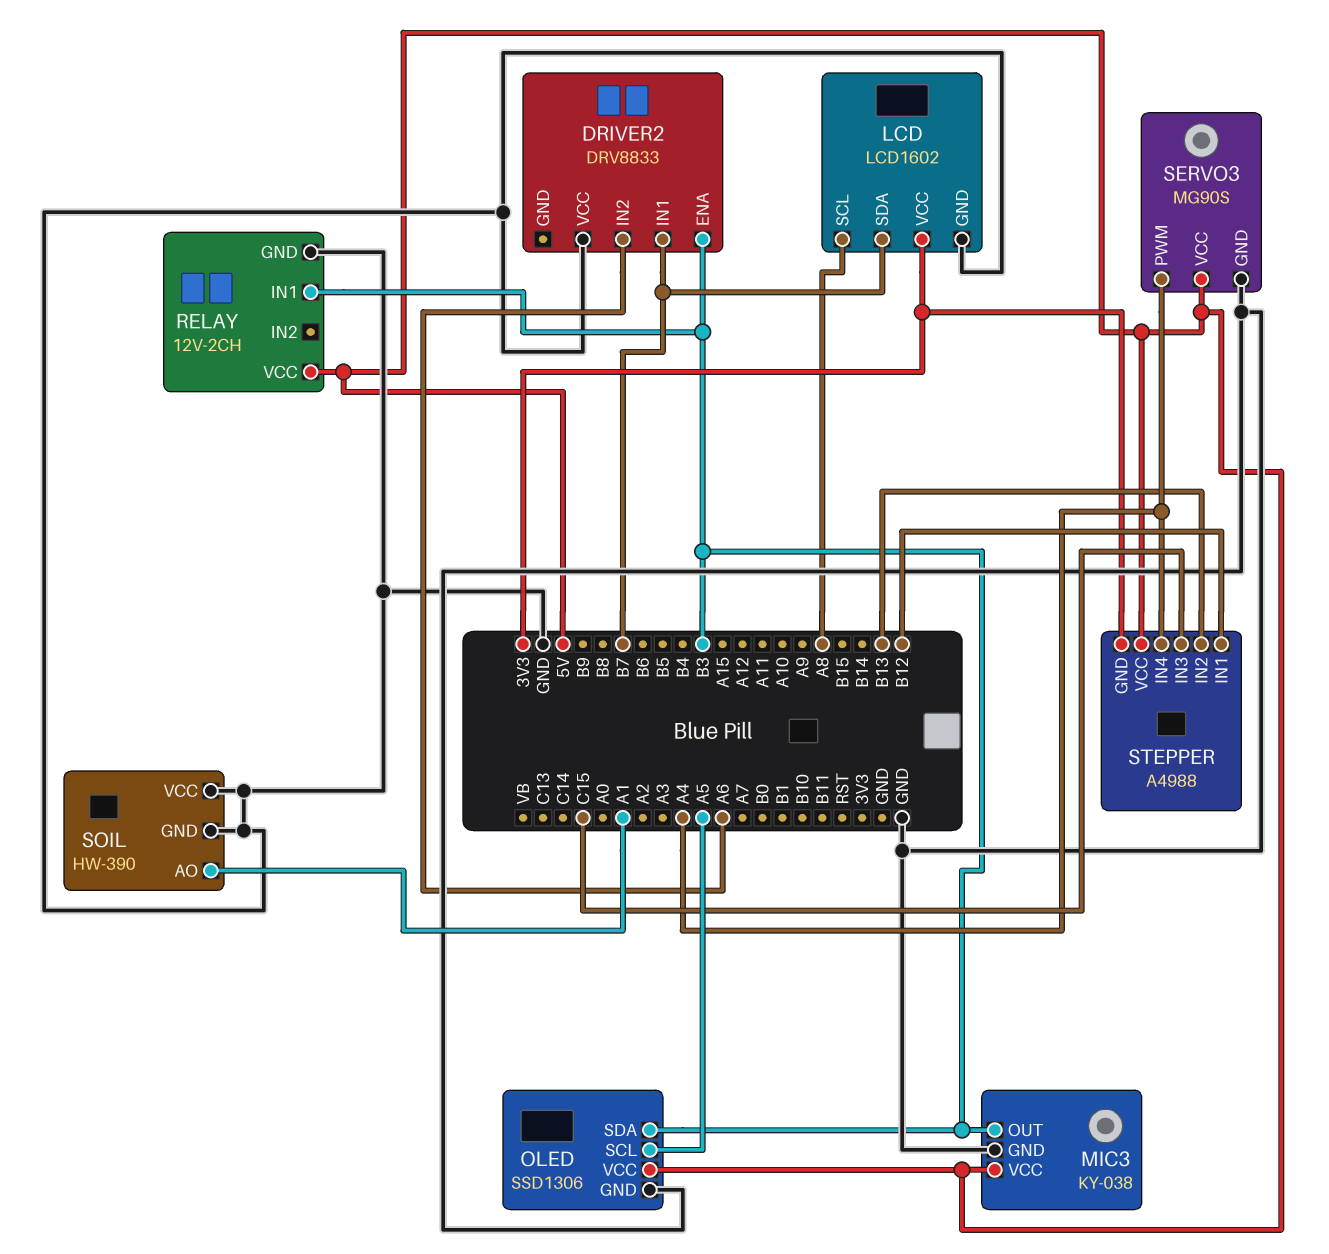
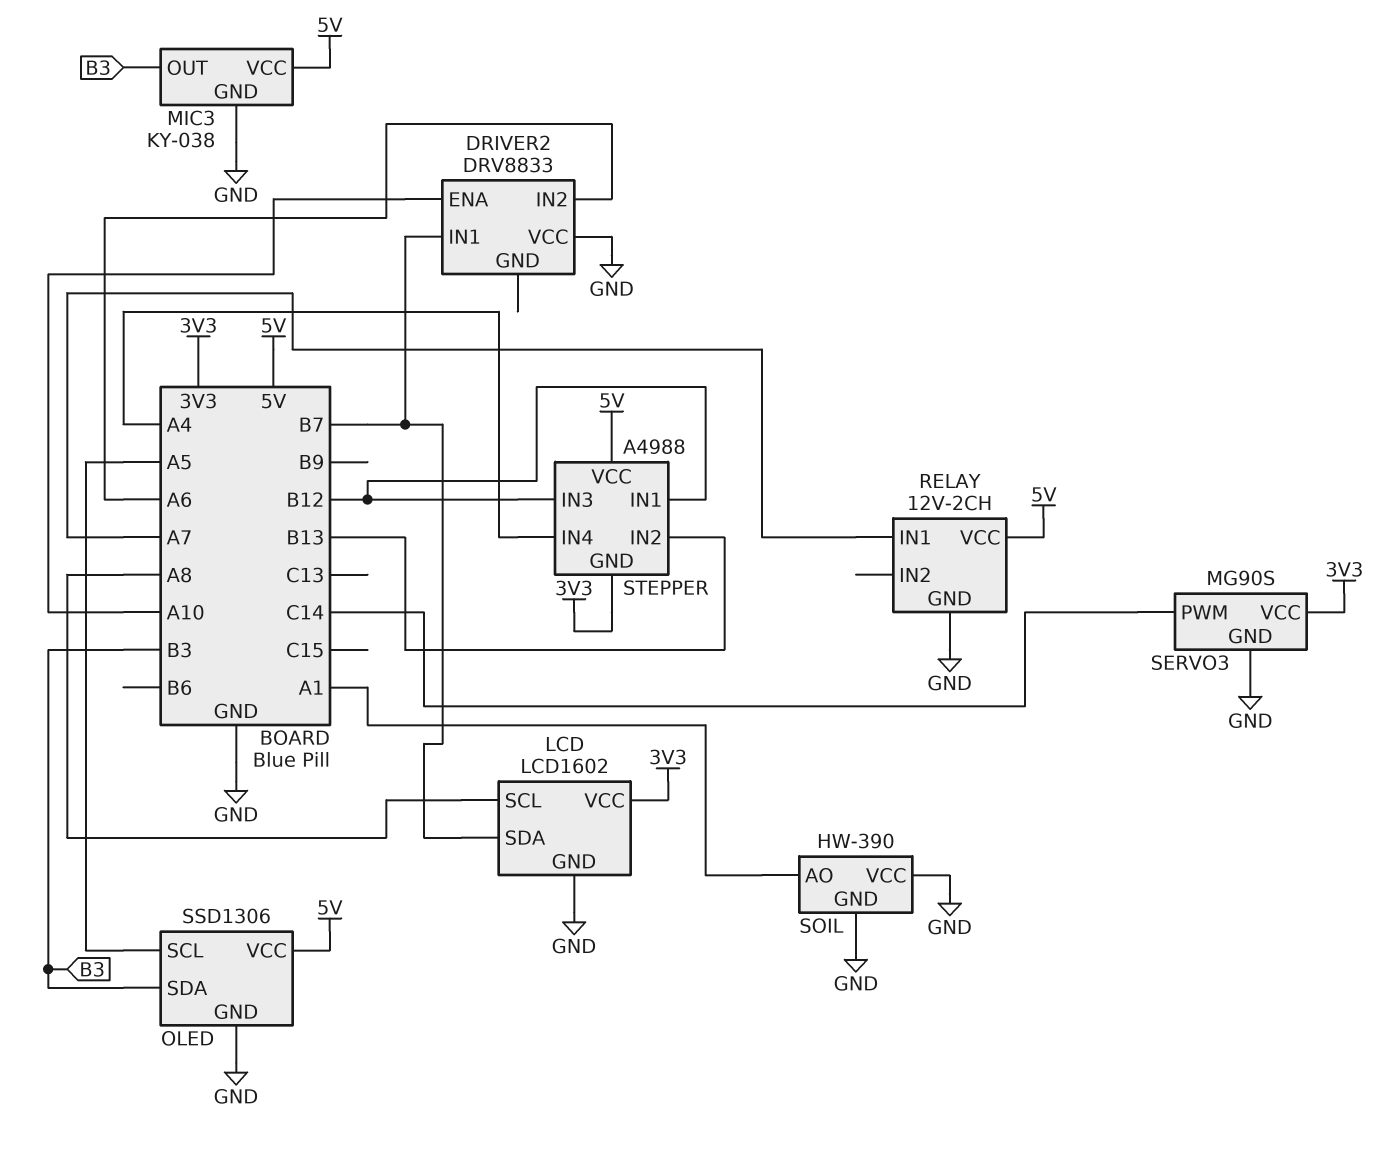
DRIVER2 pin ENA: B3 -> A10
RELAY pin IN1: B3 -> A7
SERVO3 pin PWM: A4 -> C14
SERVO3 pin VCC: 5V -> 3V3
STEPPER pin IN3: C15 -> B12

